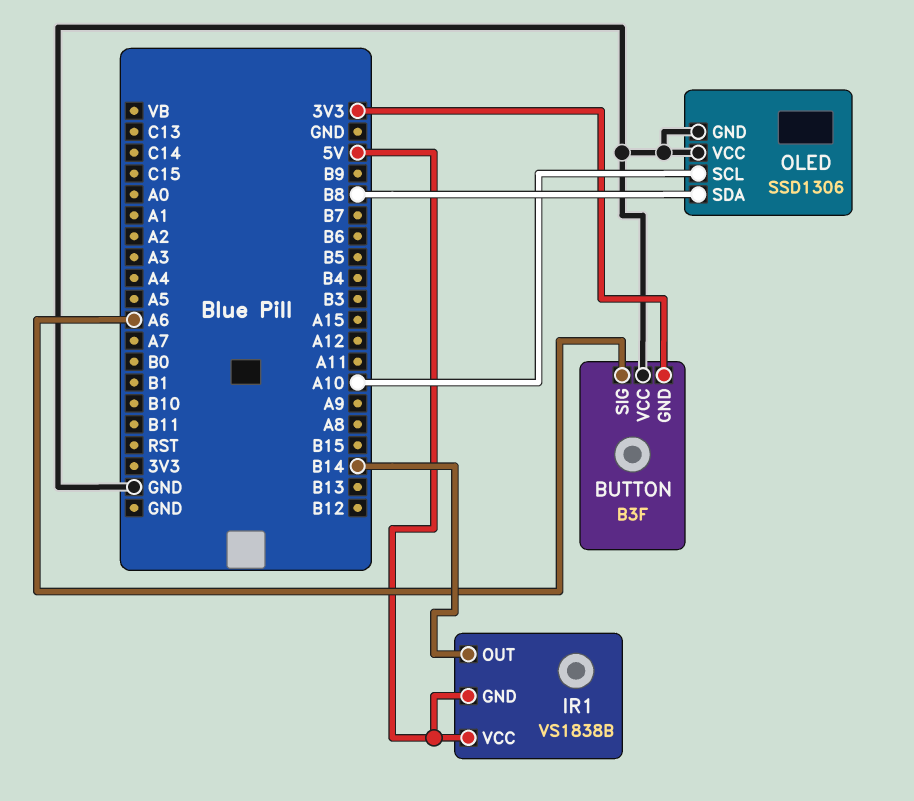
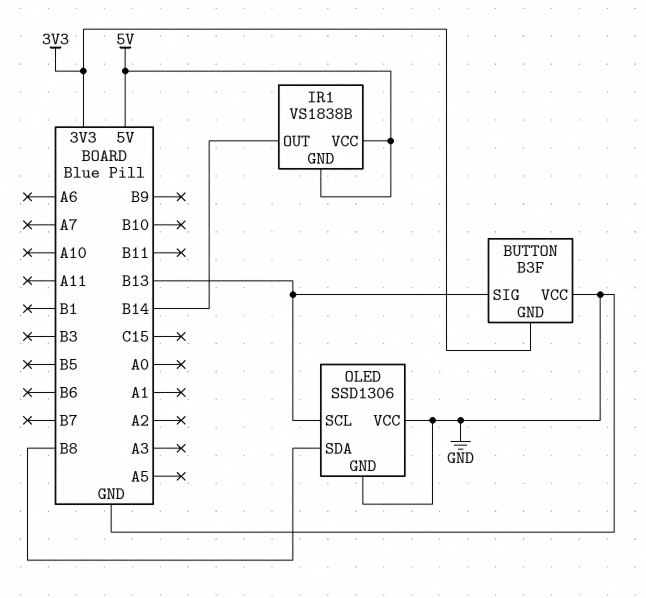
BUTTON pin SIG: A6 -> B13
OLED pin SCL: A10 -> B13

